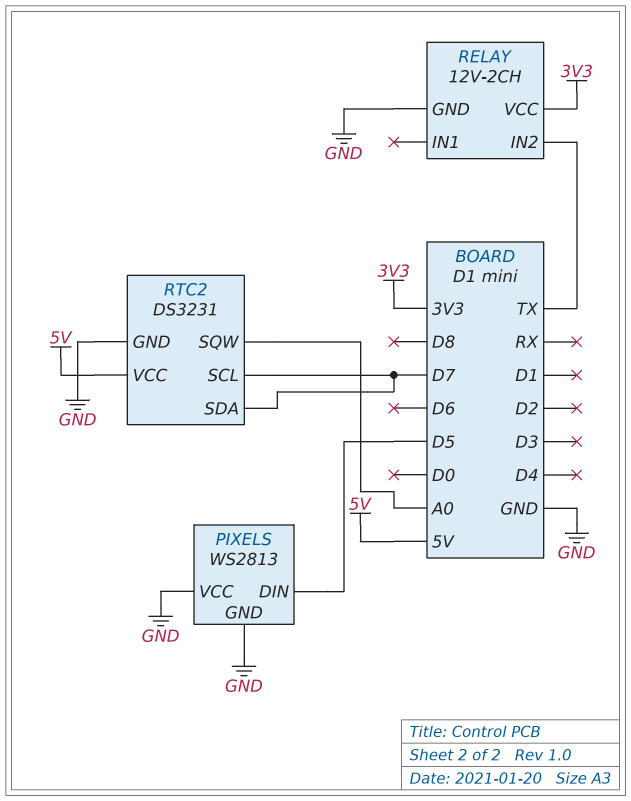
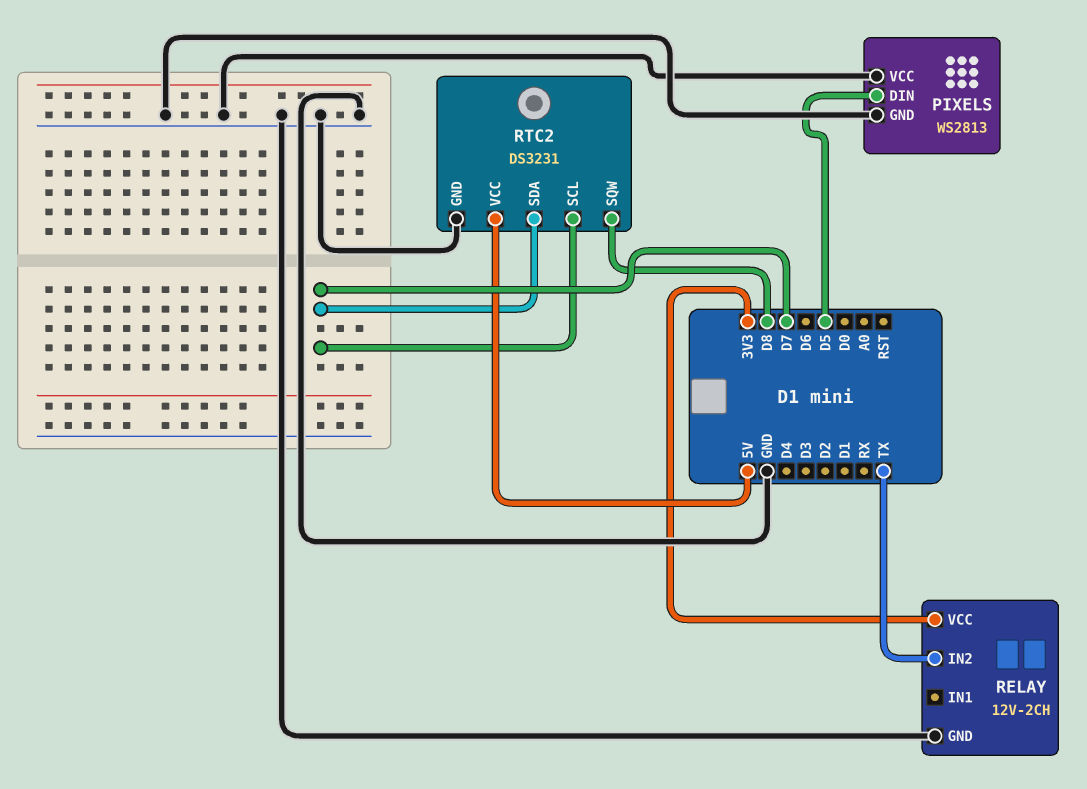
RTC2 pin SQW: A0 -> D8

